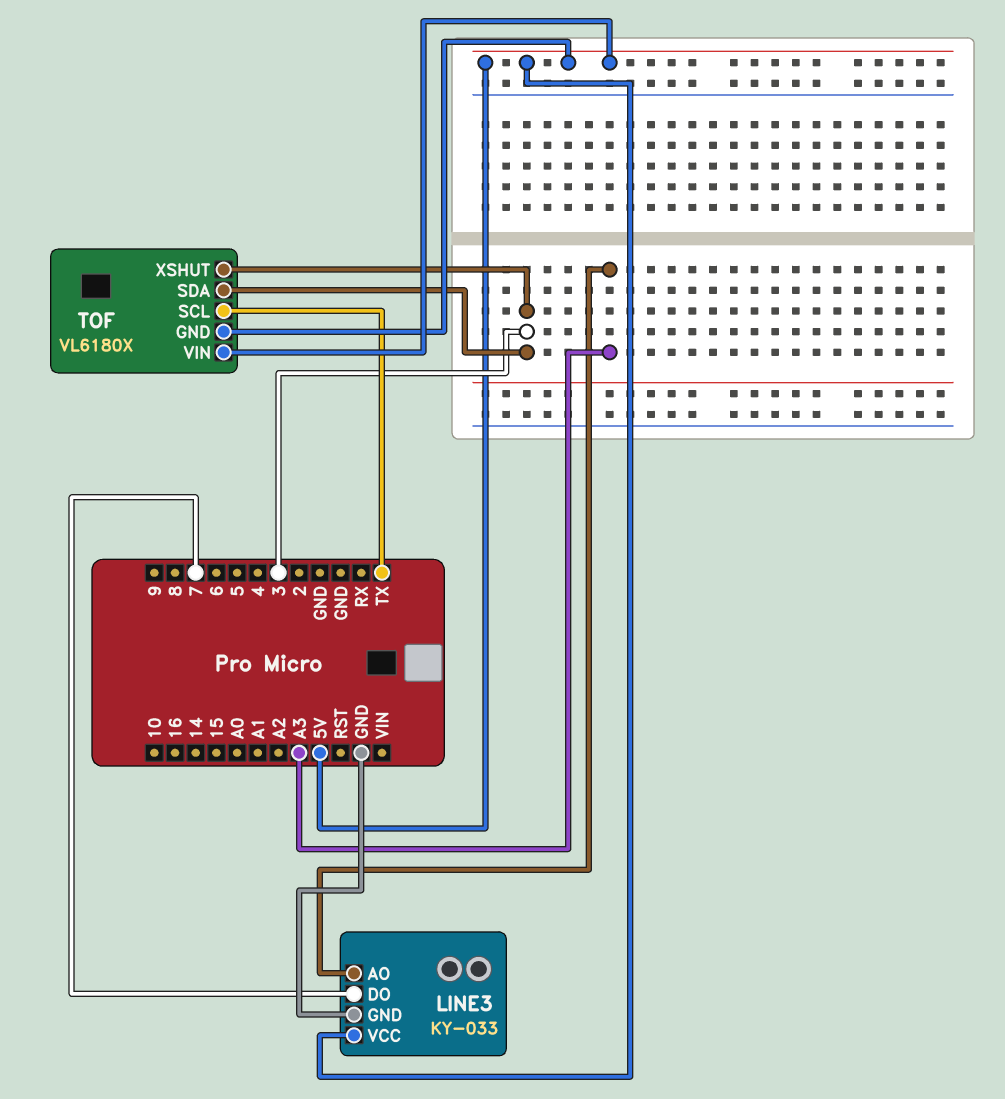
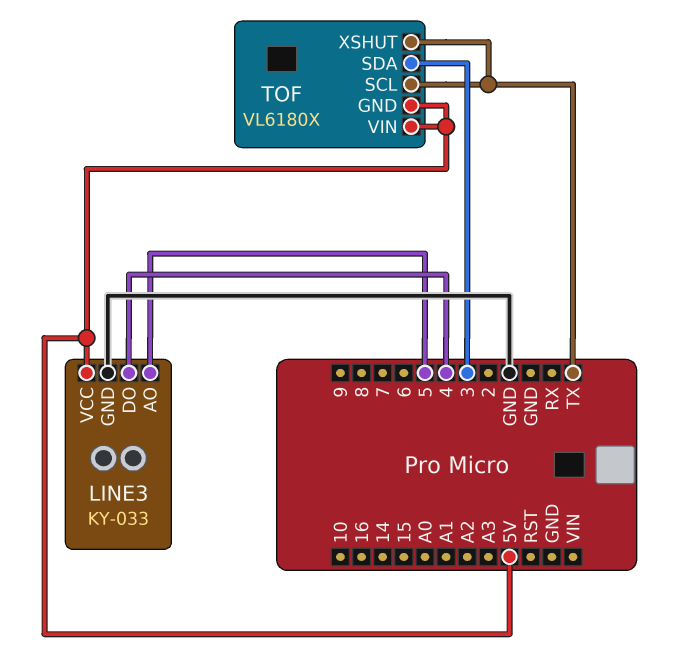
LINE3 pin AO: A3 -> 5
LINE3 pin DO: 7 -> 4
TOF pin XSHUT: 3 -> TX

